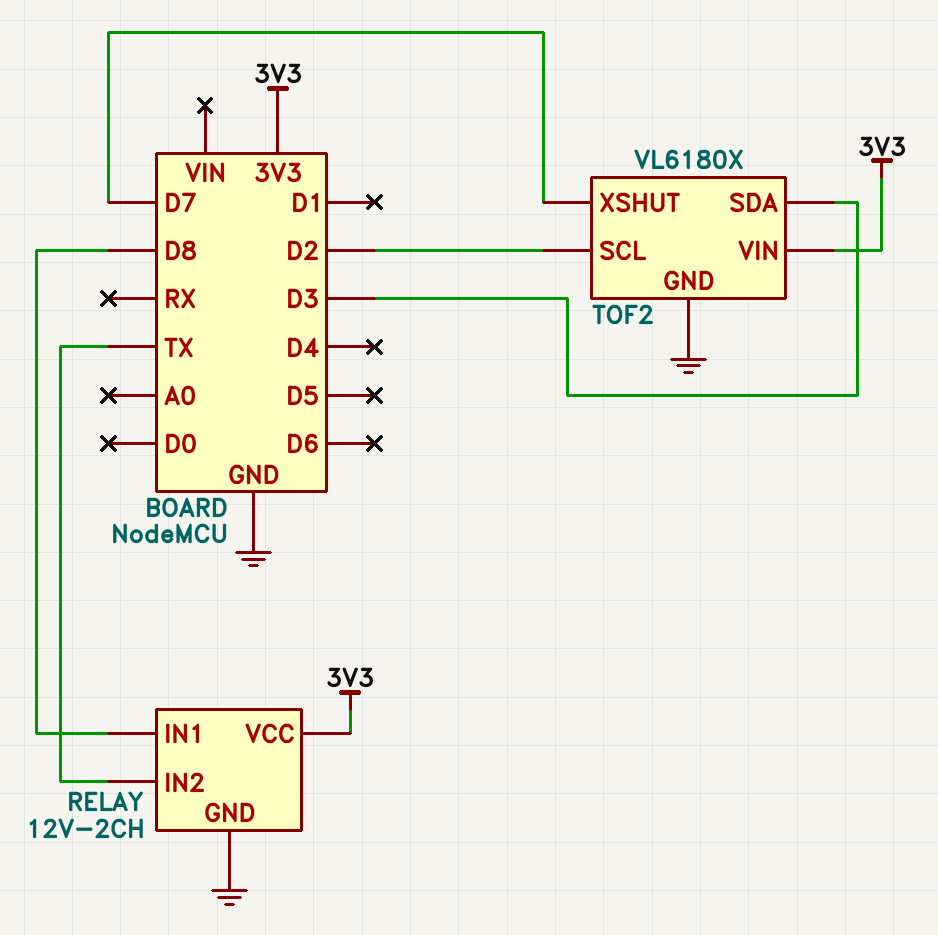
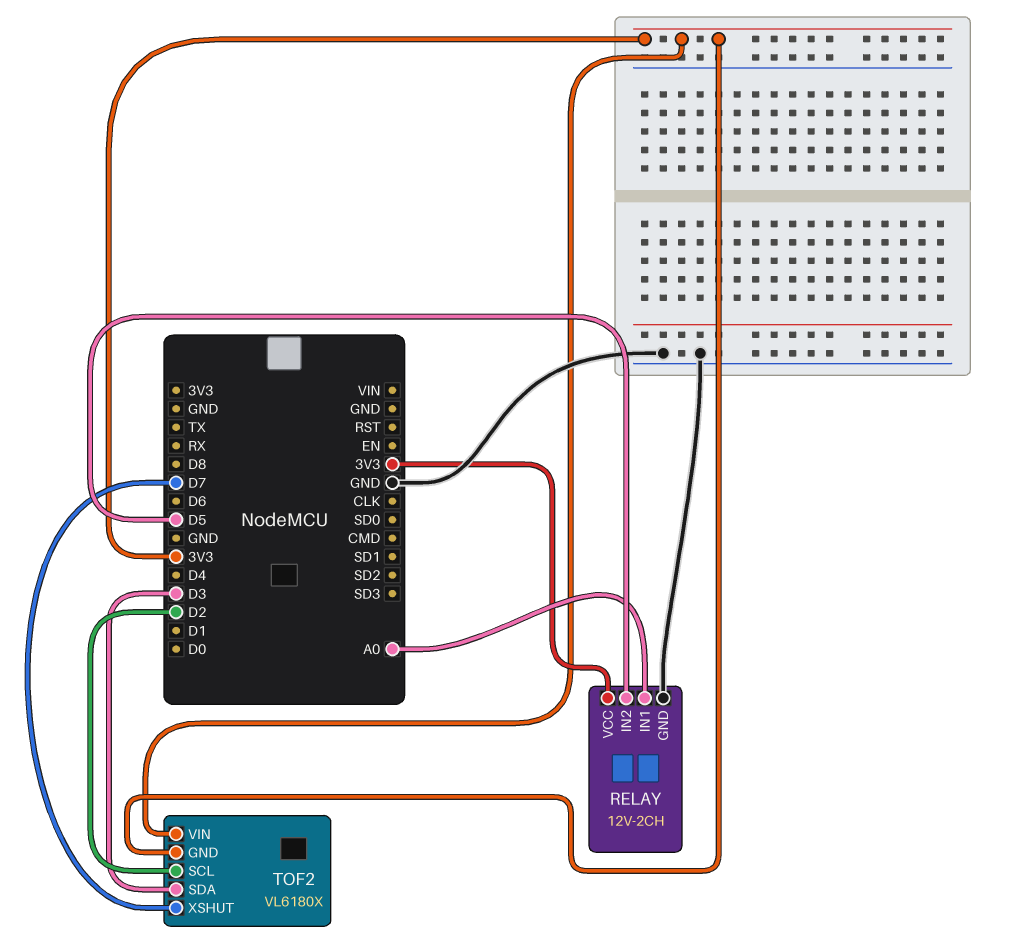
RELAY pin IN1: D8 -> A0
RELAY pin IN2: TX -> D5
TOF2 pin GND: GND -> 3V3

